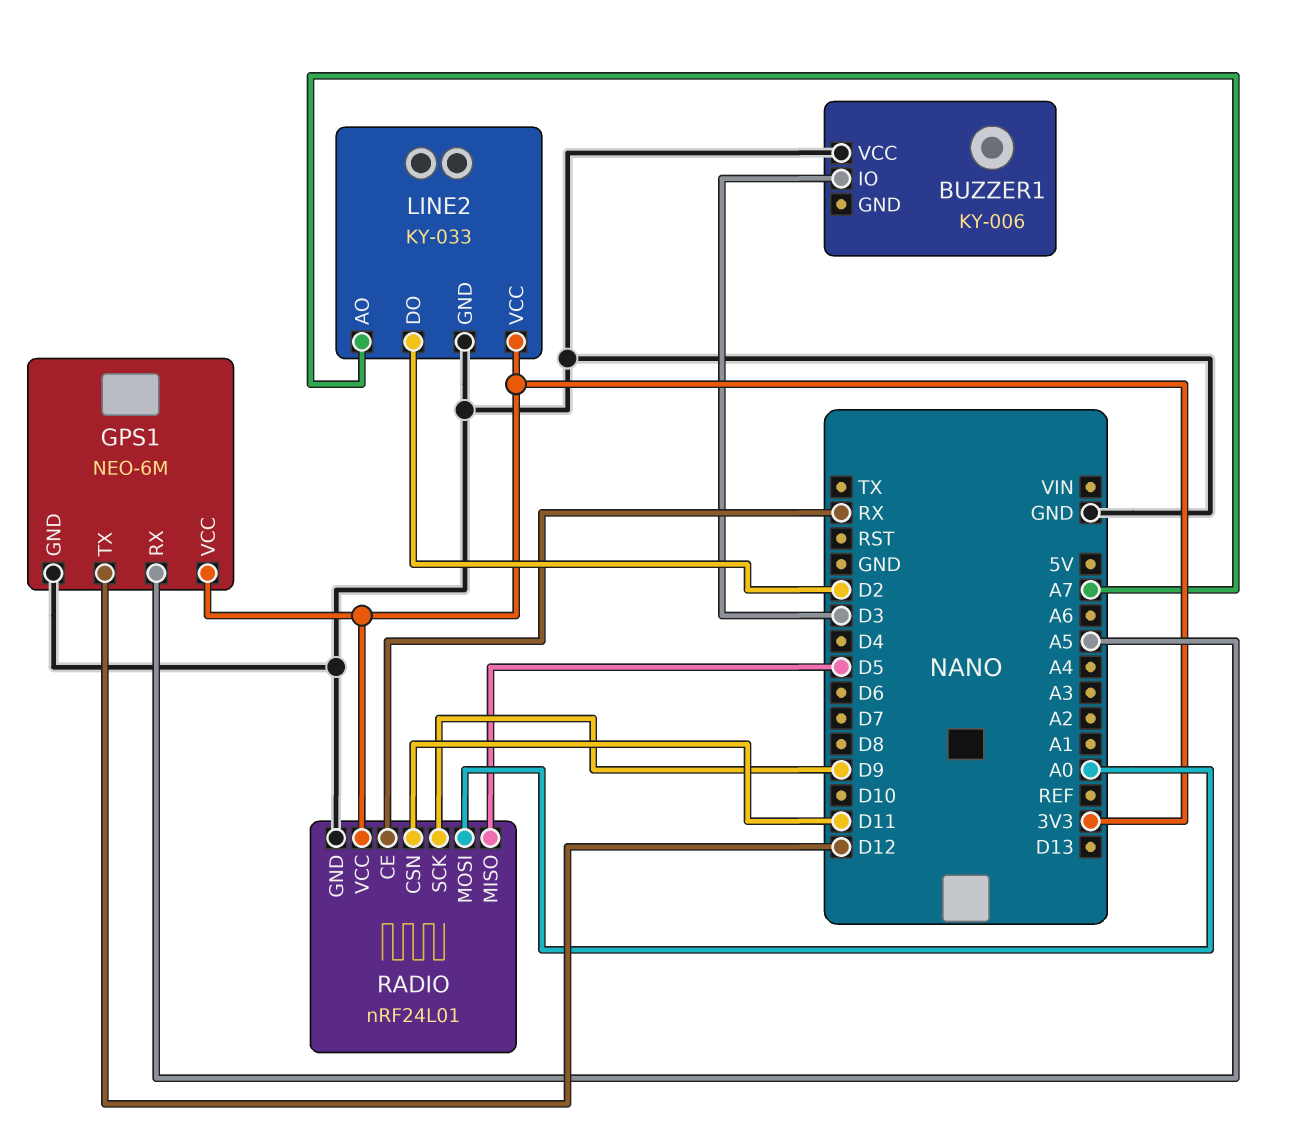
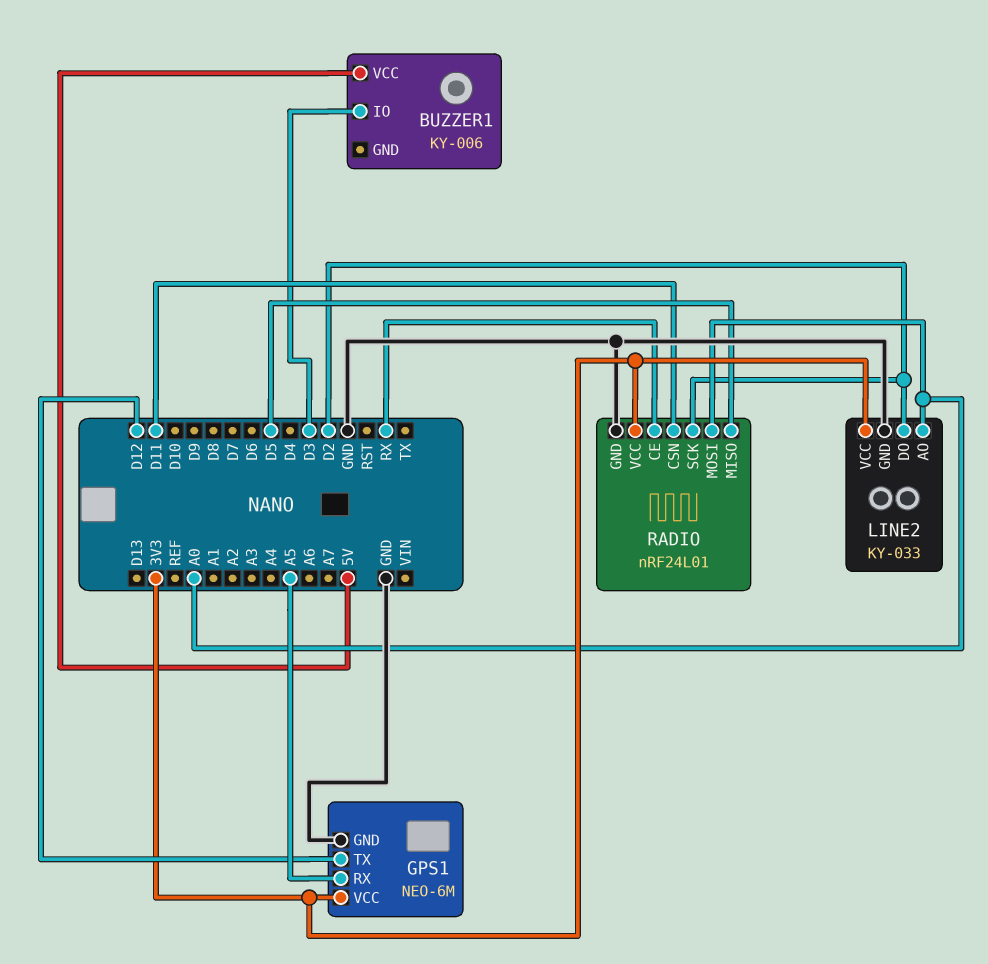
BUZZER1 pin VCC: GND -> 5V
LINE2 pin AO: A7 -> A0
RADIO pin SCK: D9 -> D2

